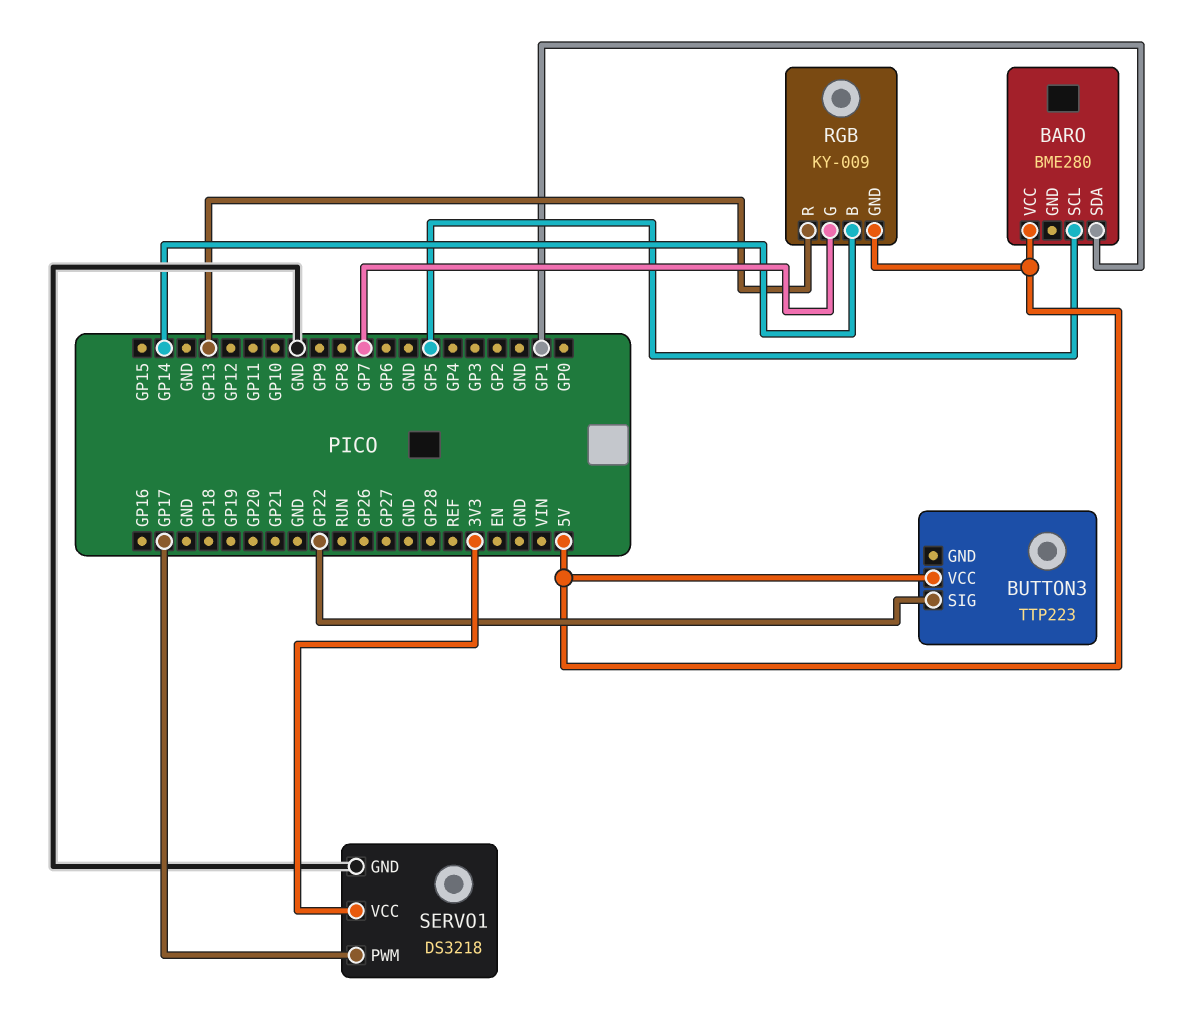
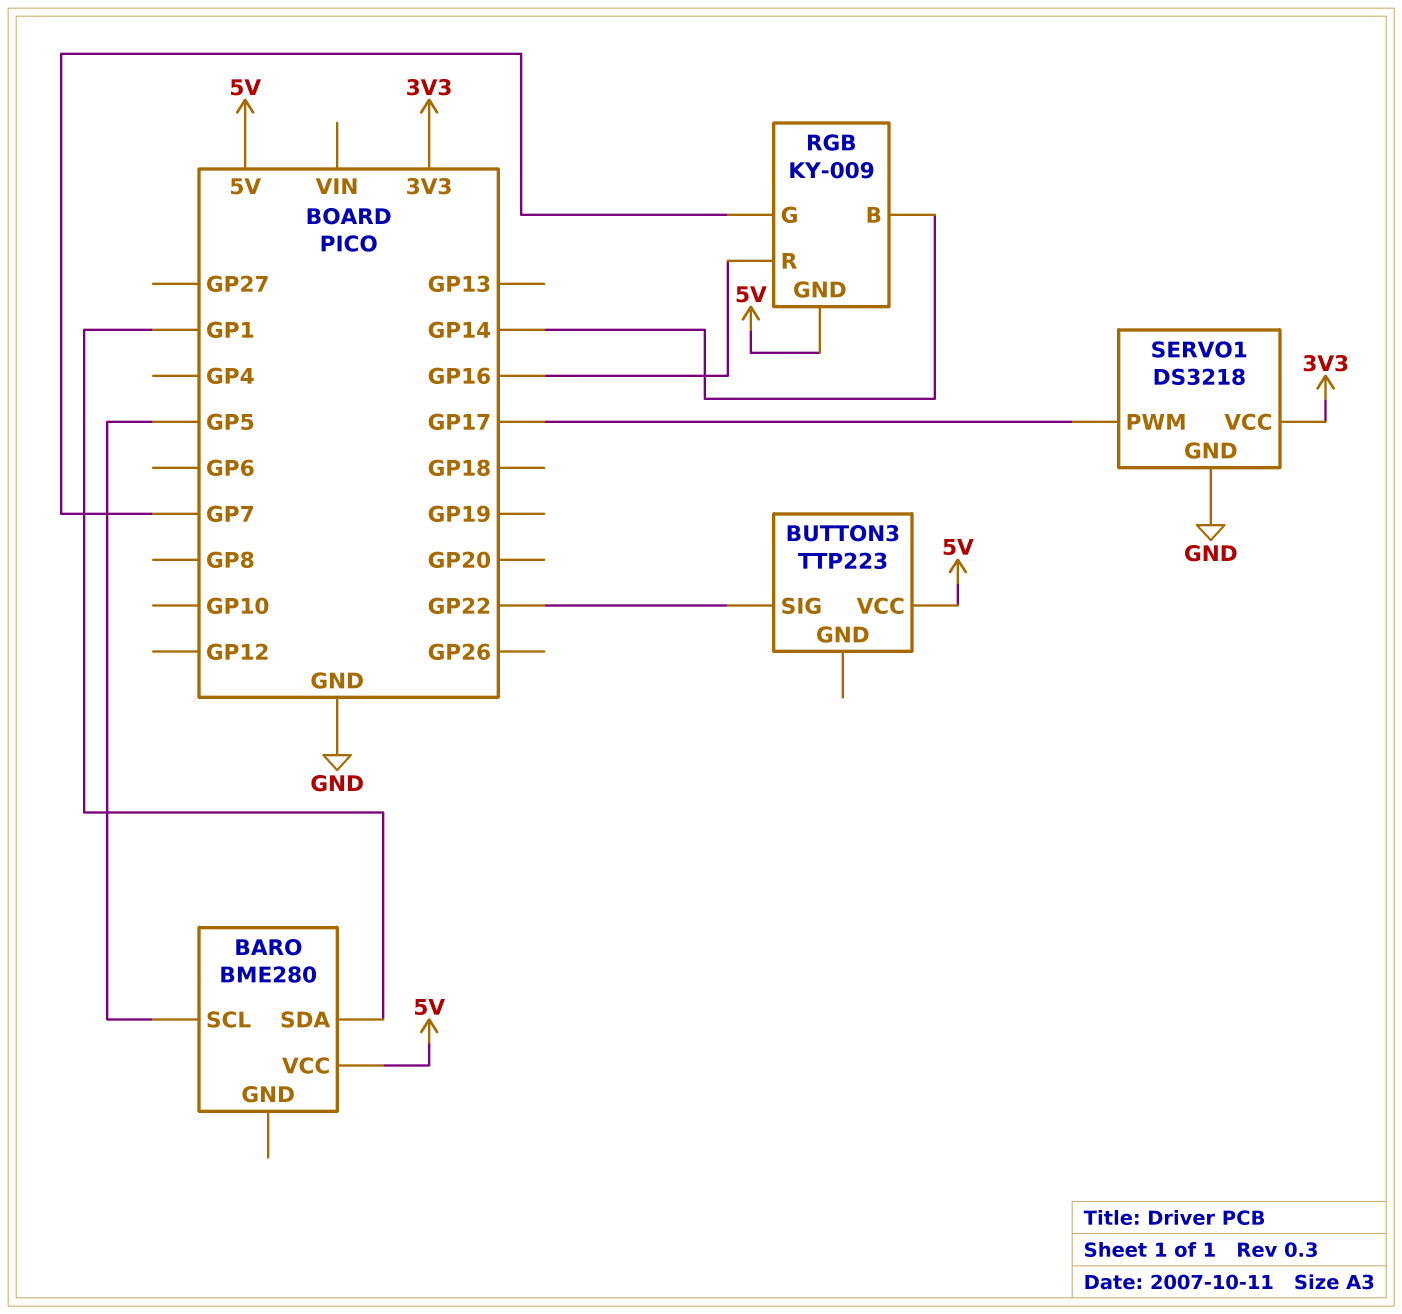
RGB pin R: GP13 -> GP16

